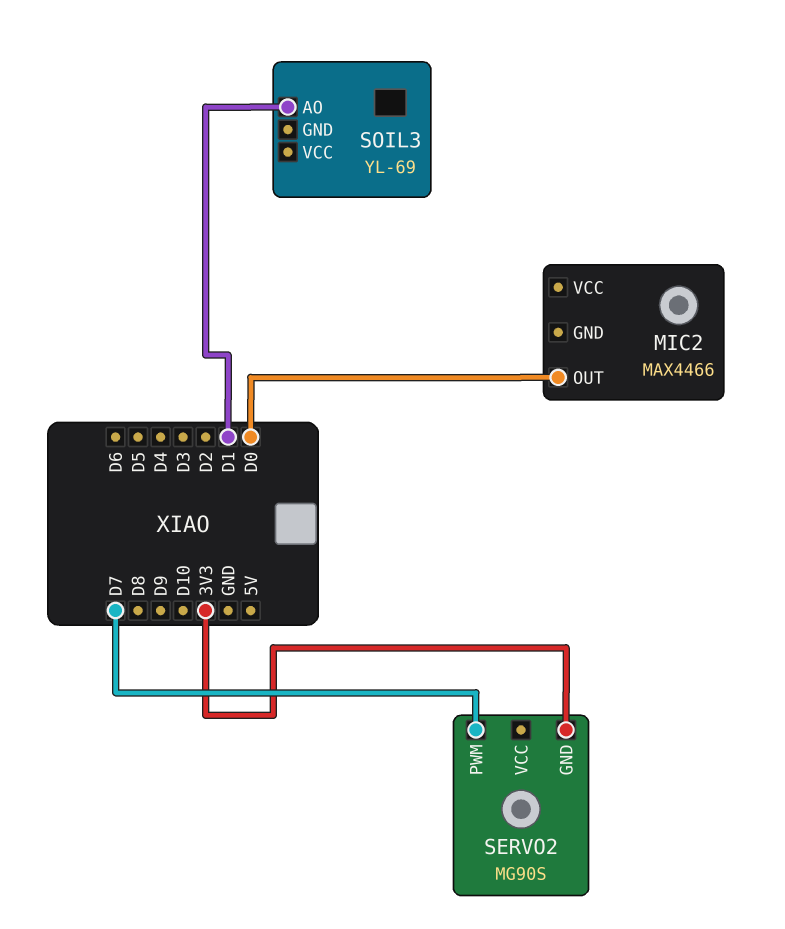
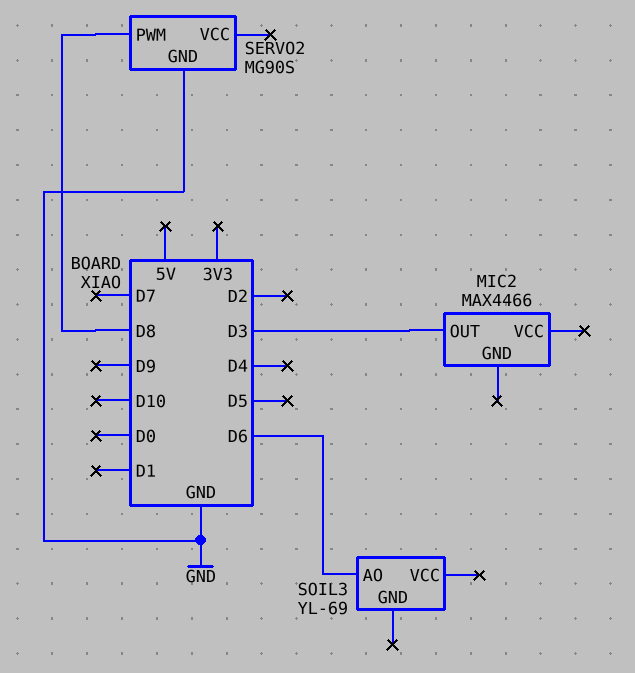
MIC2 pin OUT: D0 -> D3
SERVO2 pin GND: 3V3 -> GND
SERVO2 pin PWM: D7 -> D8
SOIL3 pin AO: D1 -> D6

